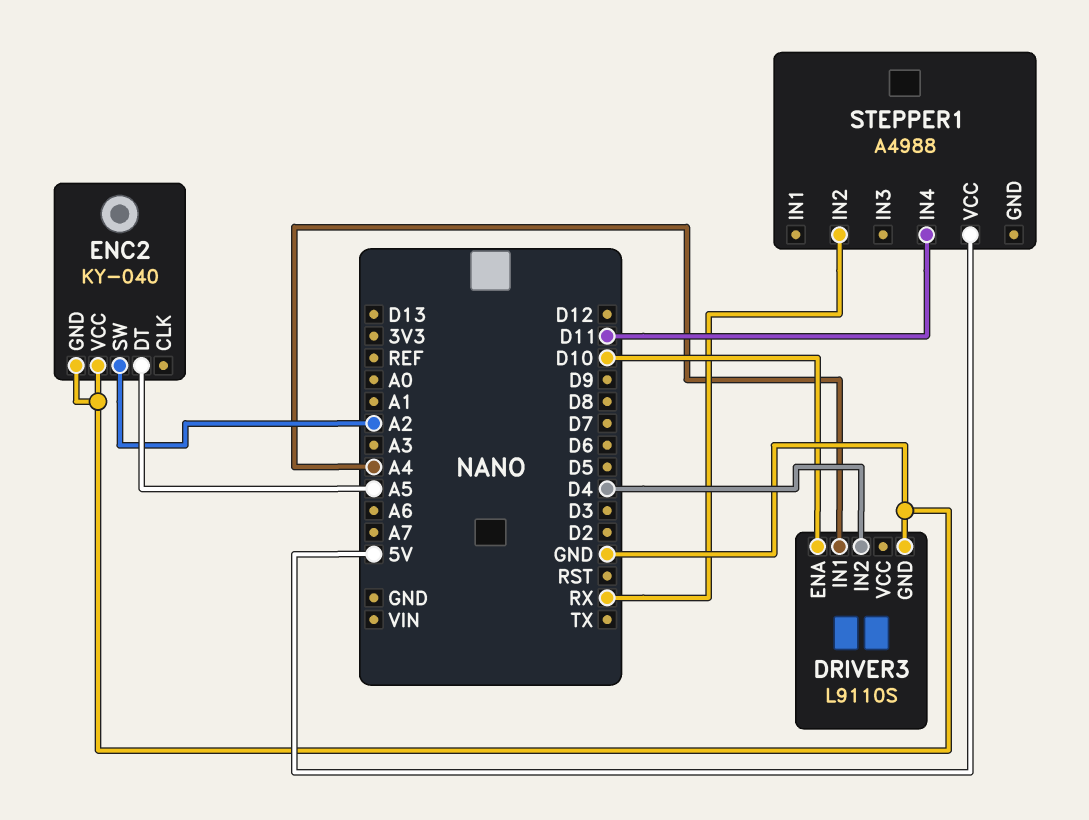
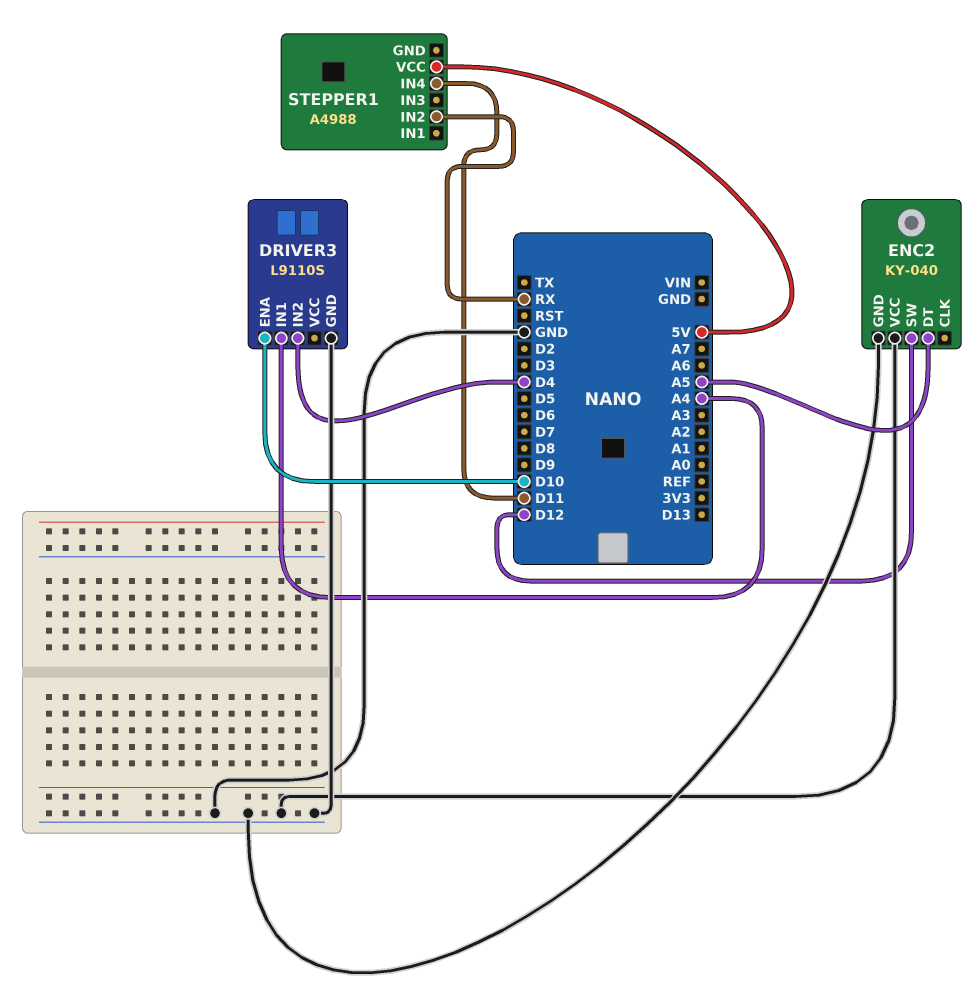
ENC2 pin SW: A2 -> D12

